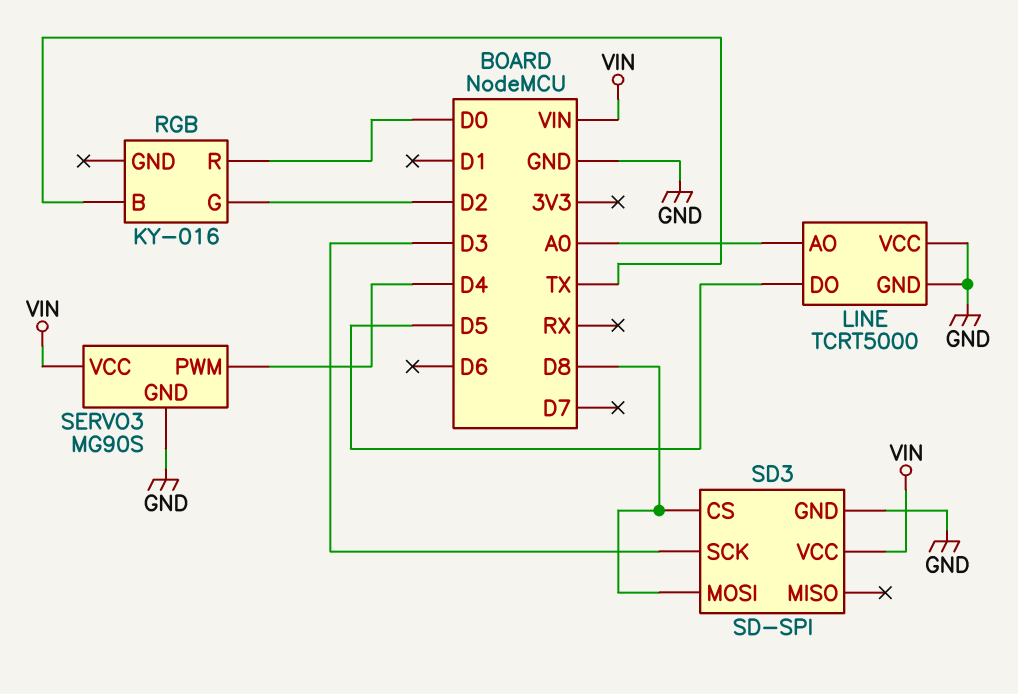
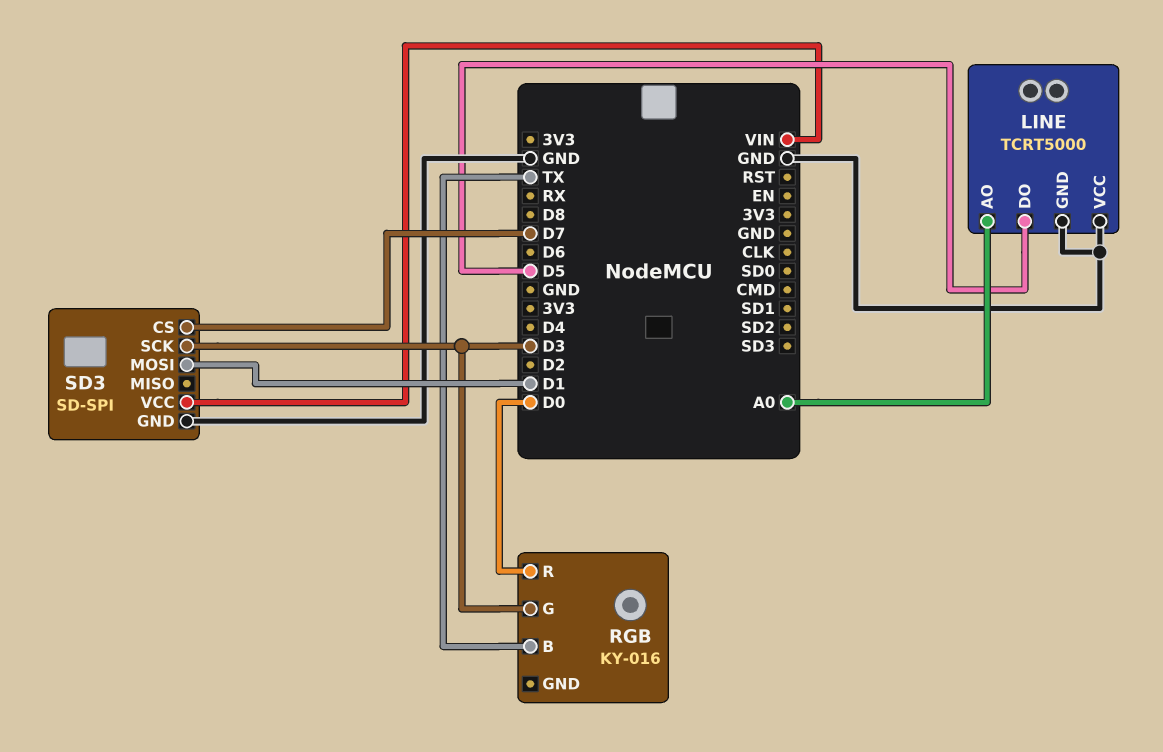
RGB pin G: D2 -> D3
SD3 pin CS: D8 -> D7
SD3 pin MOSI: D8 -> D1
SERVO3: MG90S -> none
SERVO3 pin GND: GND -> none
SERVO3 pin PWM: D4 -> none
SERVO3 pin VCC: VIN -> none

